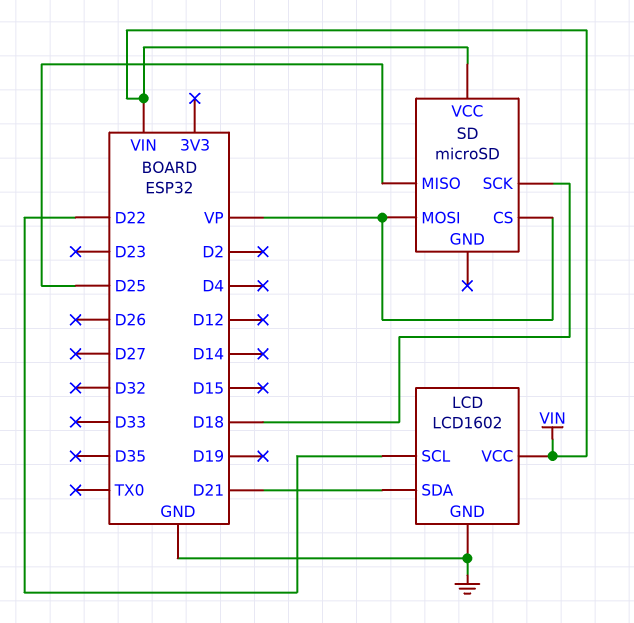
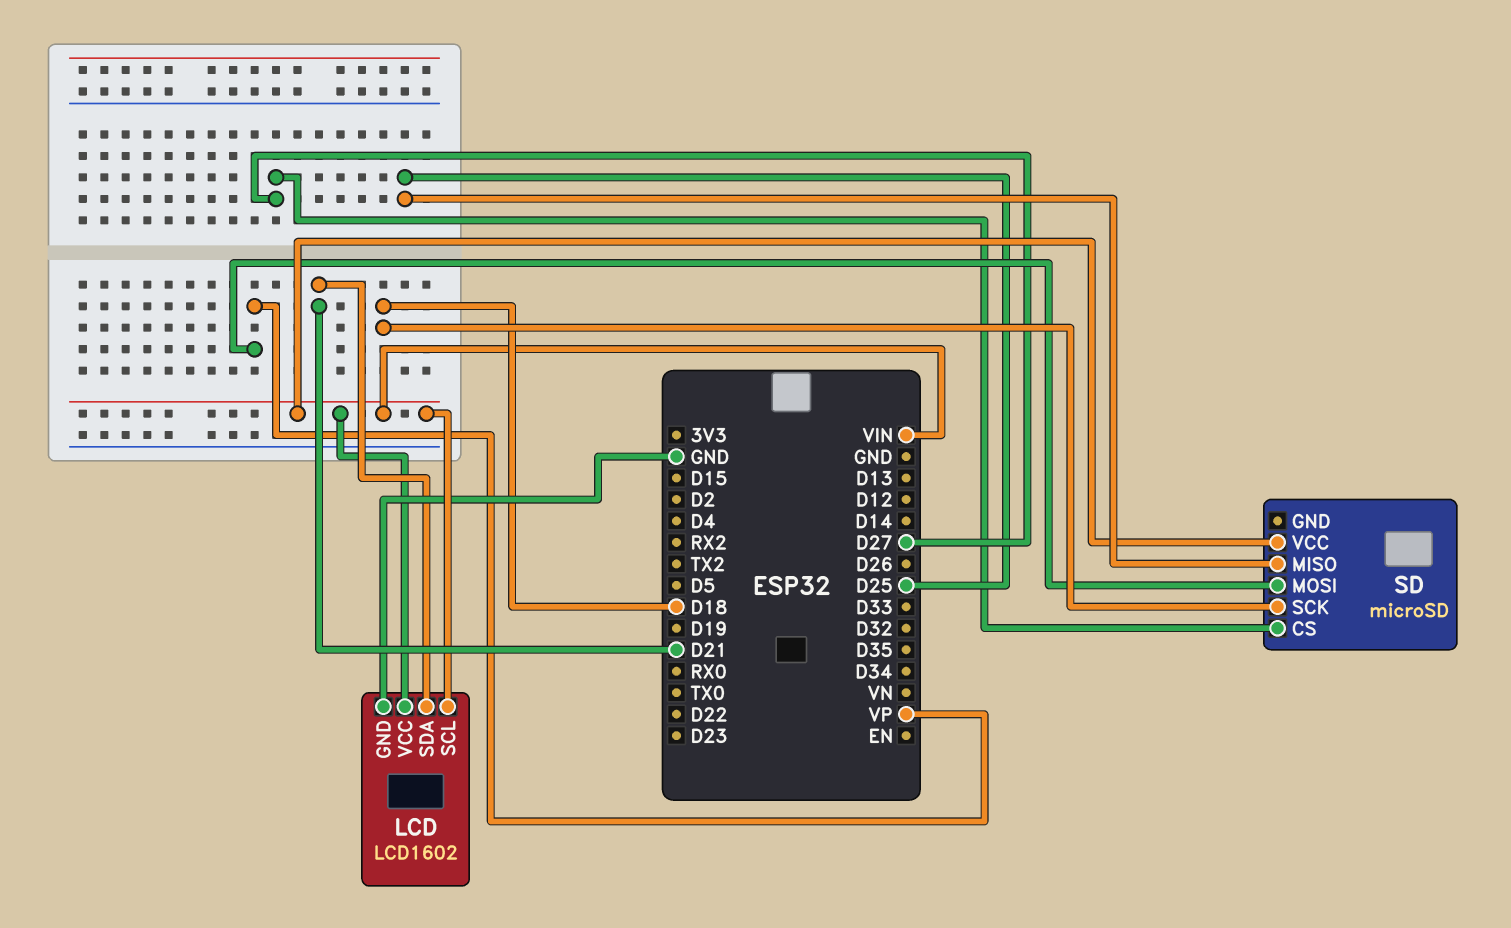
LCD pin SCL: D22 -> VIN
SD pin CS: VP -> D27

